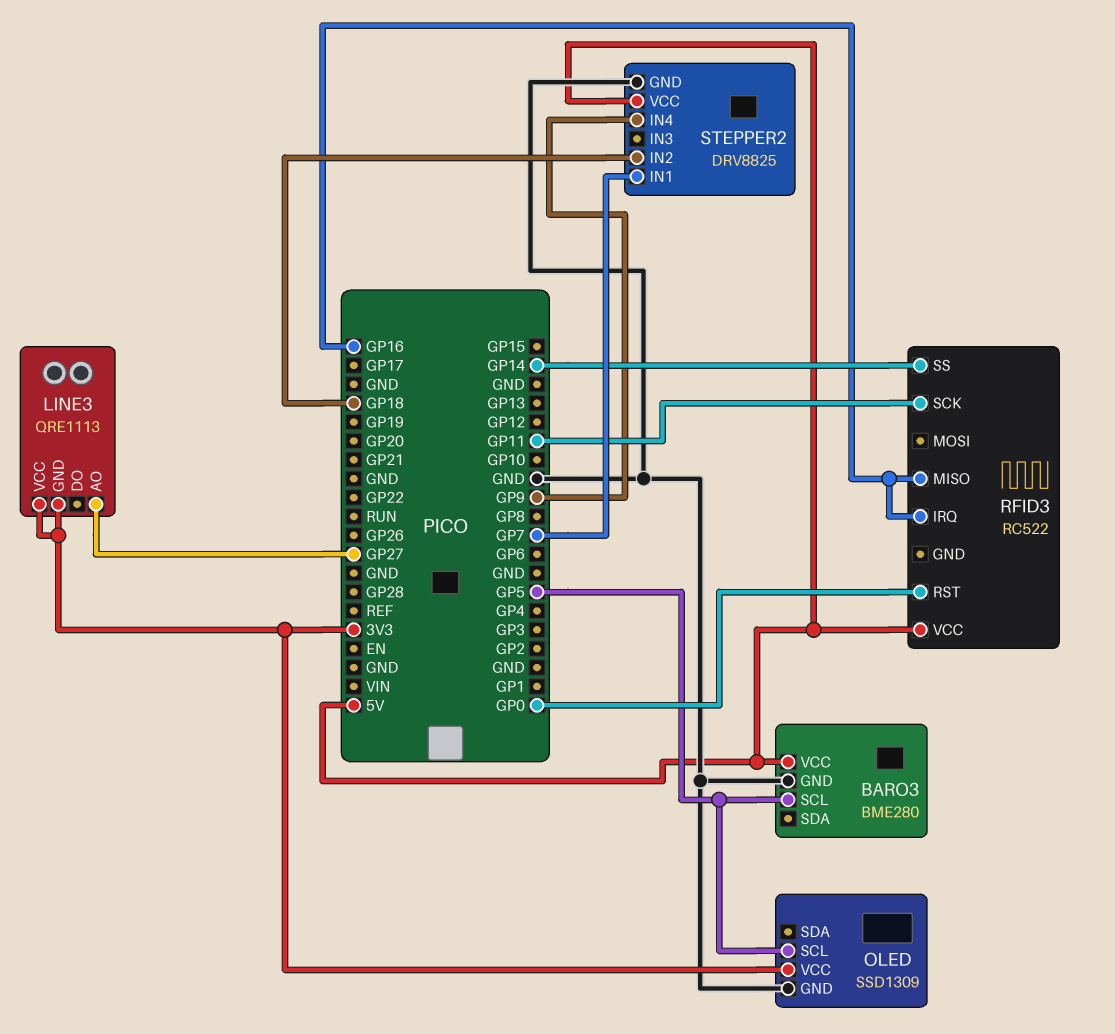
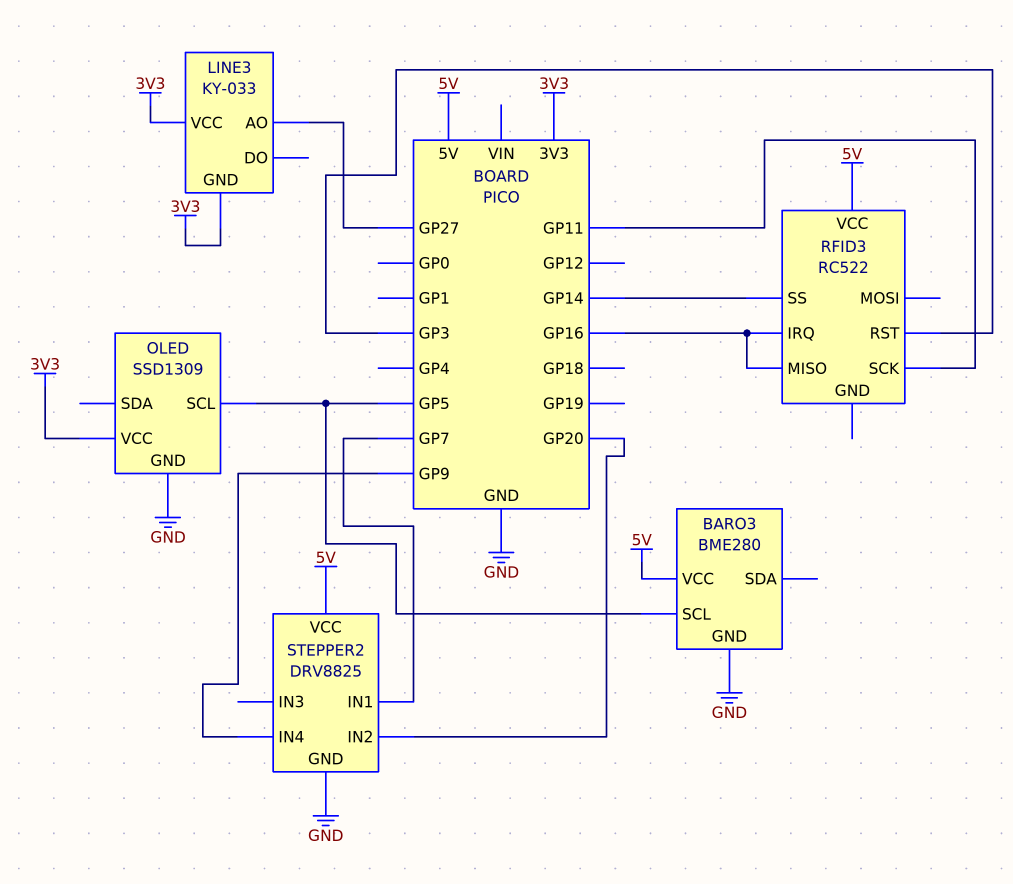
LINE3: QRE1113 -> KY-033
RFID3 pin RST: GP0 -> GP3
STEPPER2 pin IN2: GP18 -> GP20

